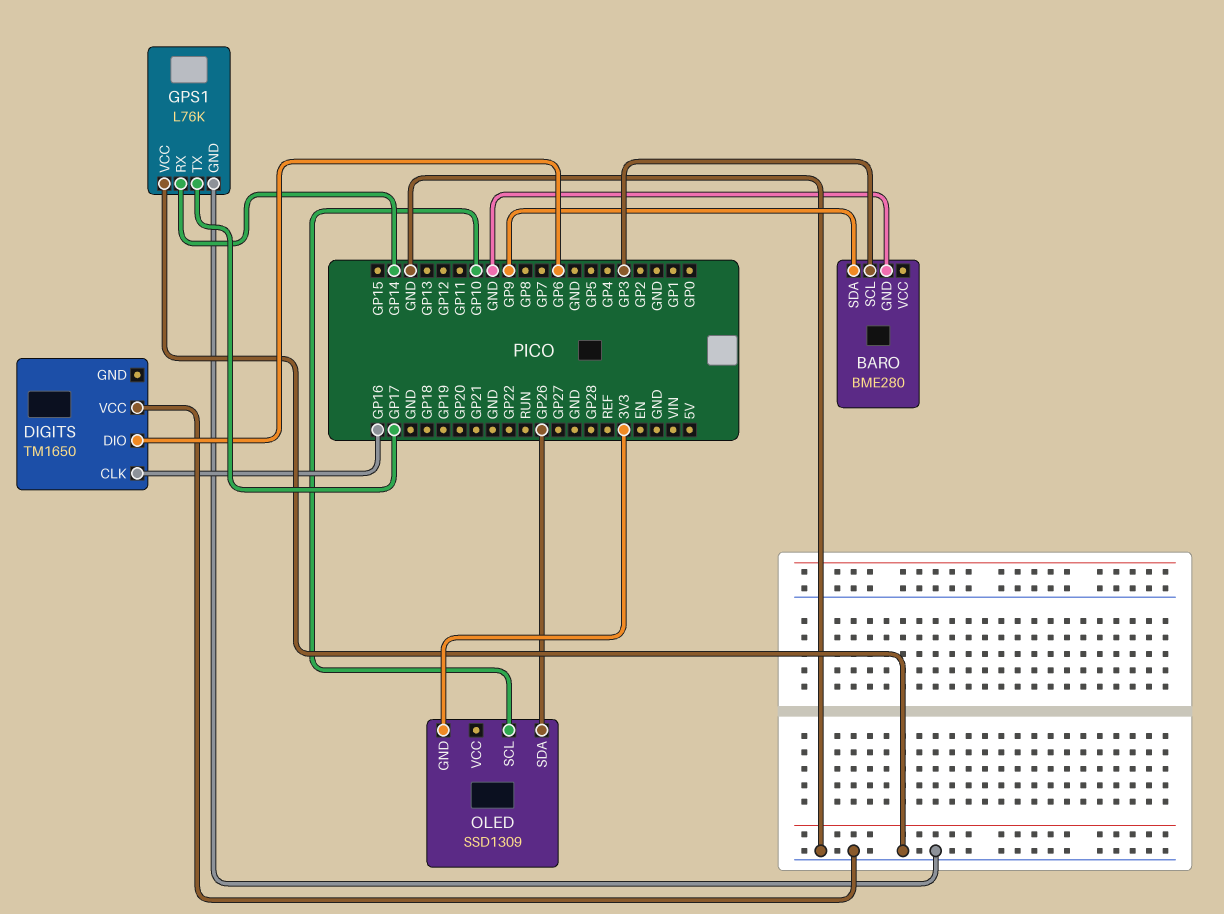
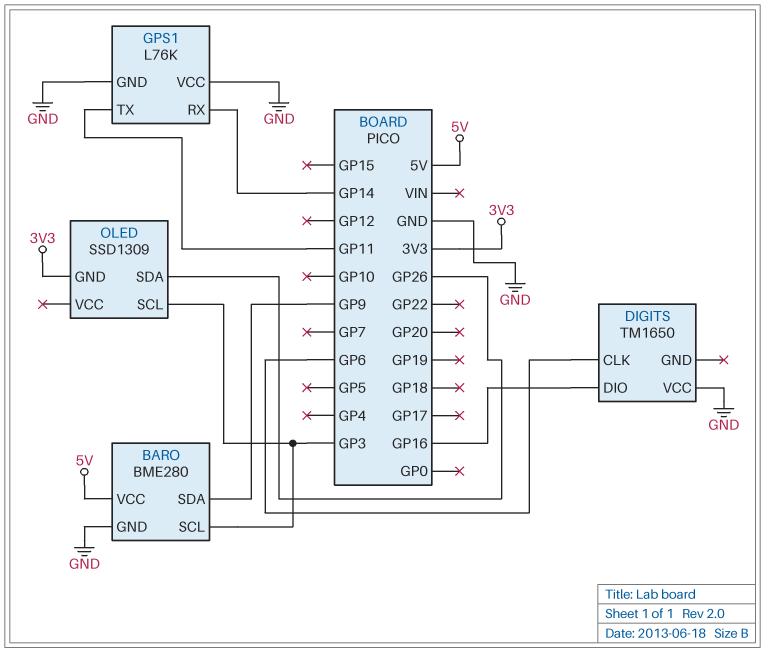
BARO pin VCC: none -> 5V
DIGITS pin CLK: GP16 -> GP6
DIGITS pin DIO: GP6 -> GP16
GPS1 pin TX: GP17 -> GP11
OLED pin SCL: GP10 -> GP3

